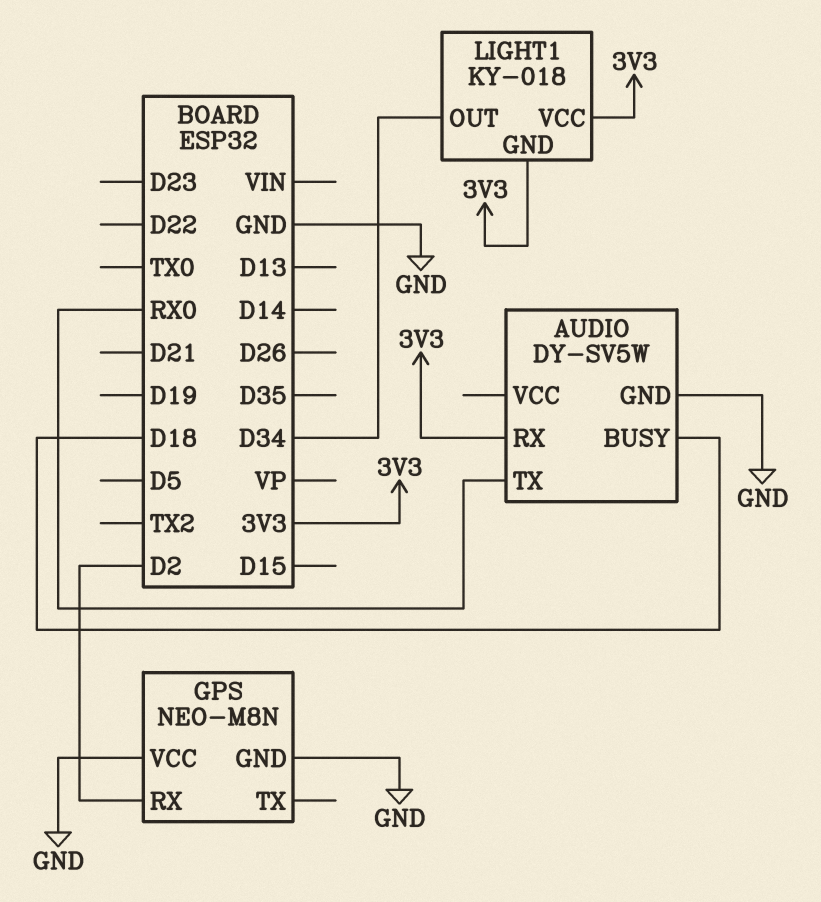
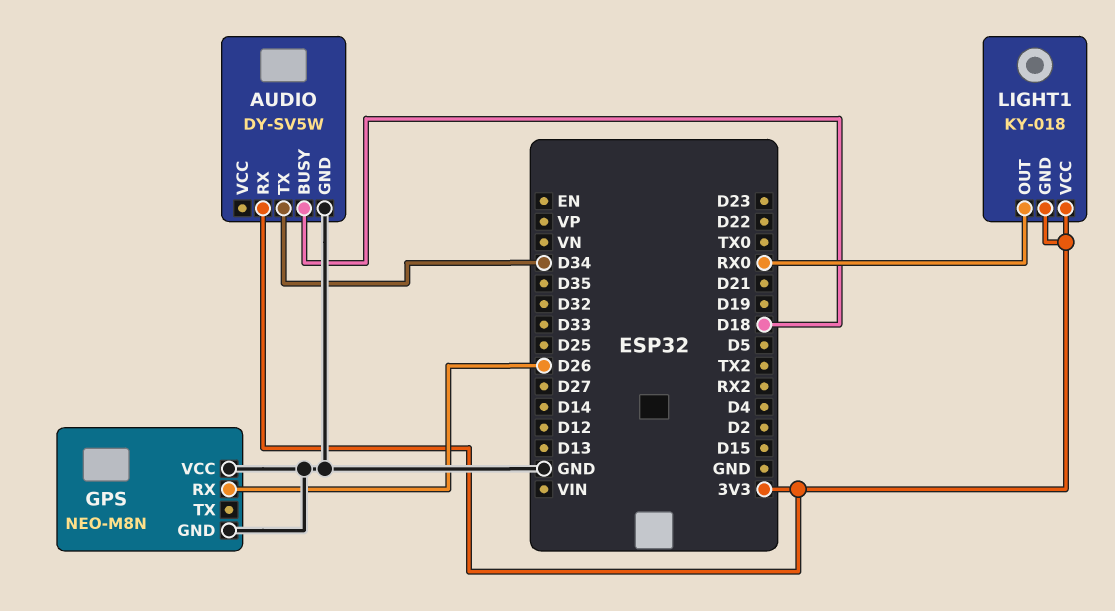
AUDIO pin TX: RX0 -> D34
GPS pin RX: D2 -> D26
LIGHT1 pin OUT: D34 -> RX0

